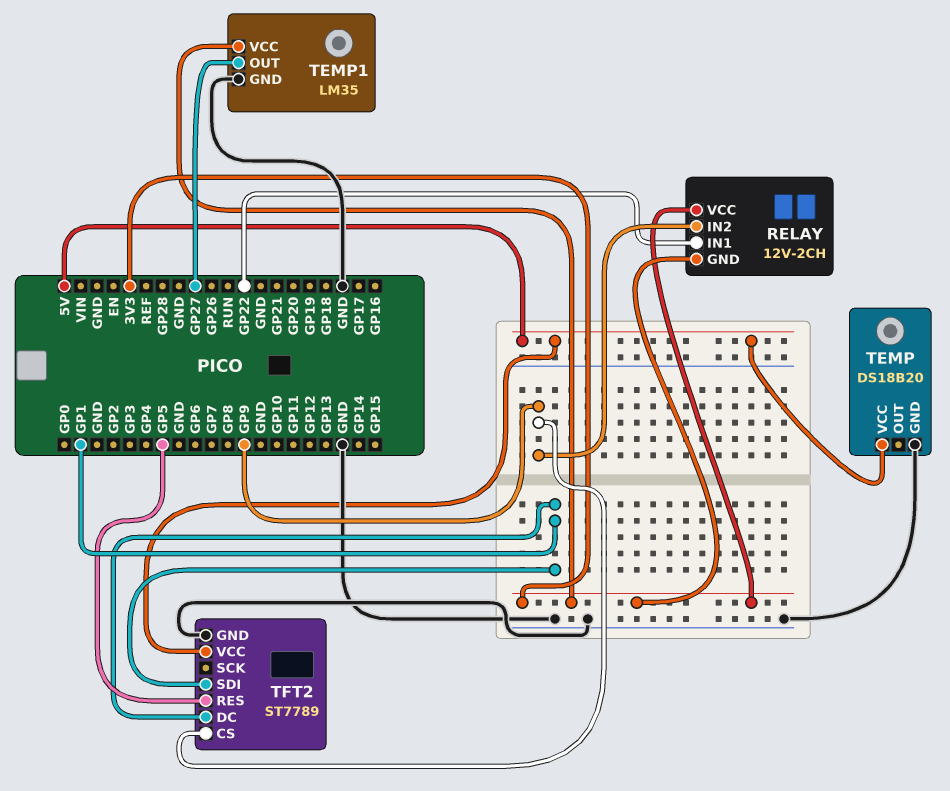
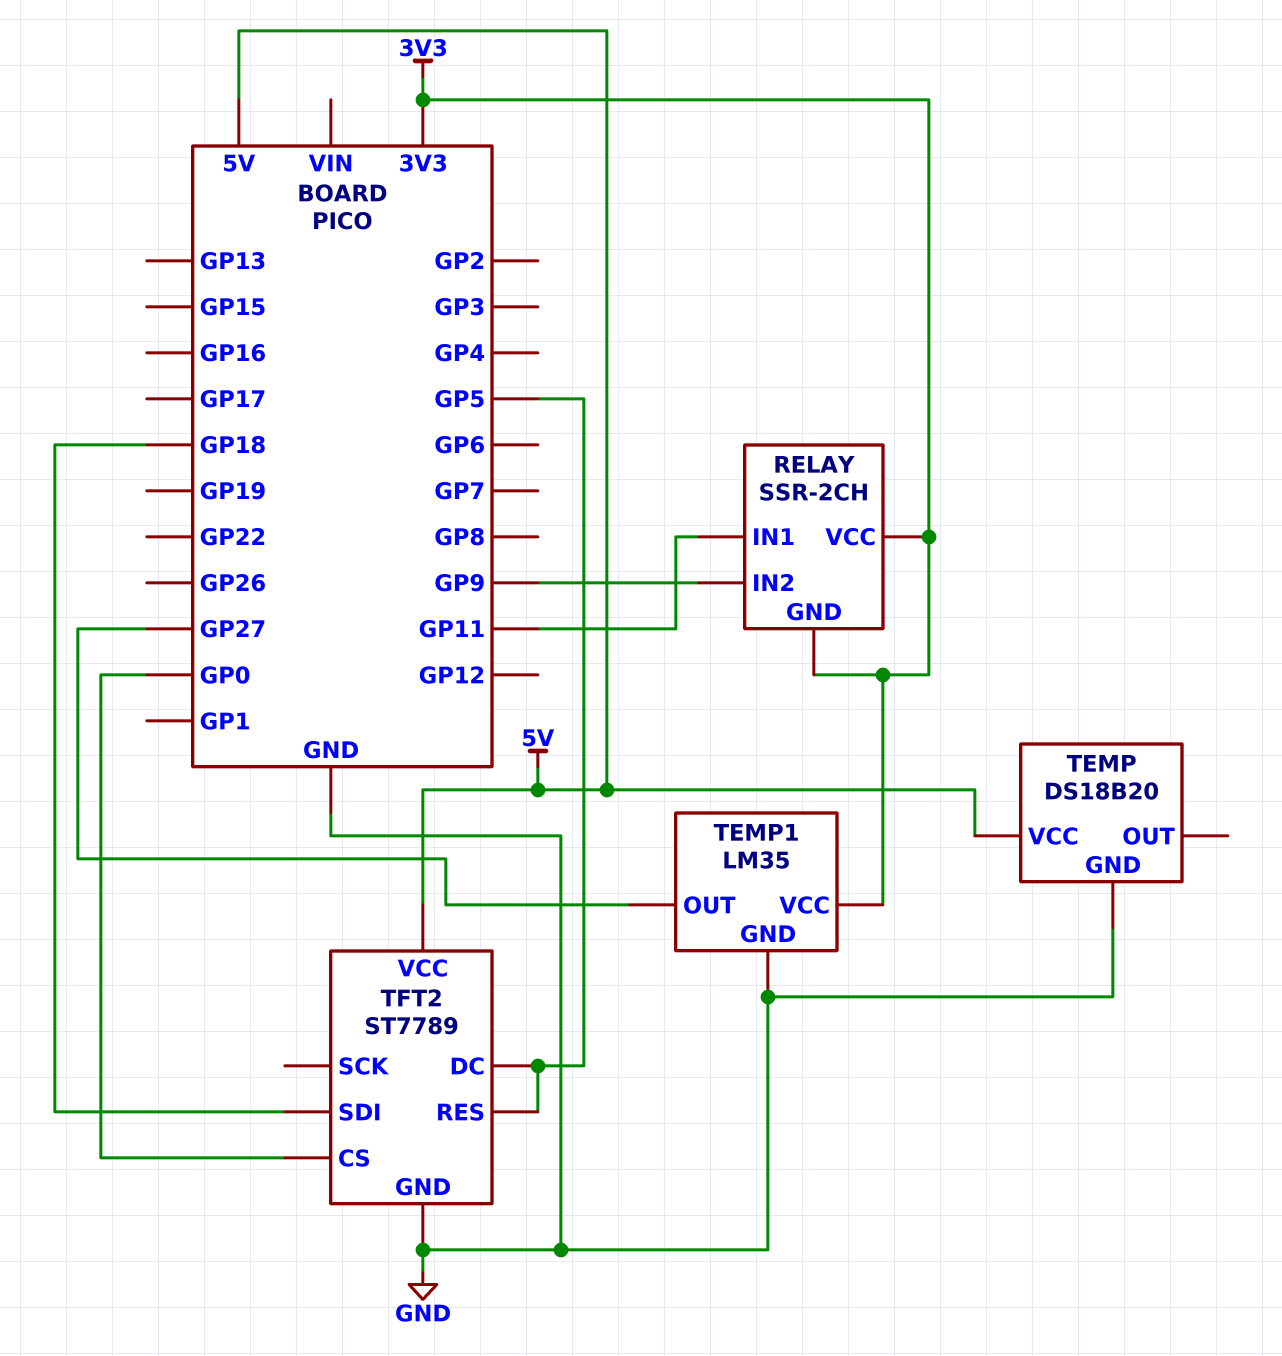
RELAY: 12V-2CH -> SSR-2CH
RELAY pin IN1: GP22 -> GP11
TFT2 pin CS: GP9 -> GP0
TFT2 pin DC: GP1 -> GP5
TFT2 pin SDI: GP1 -> GP18

